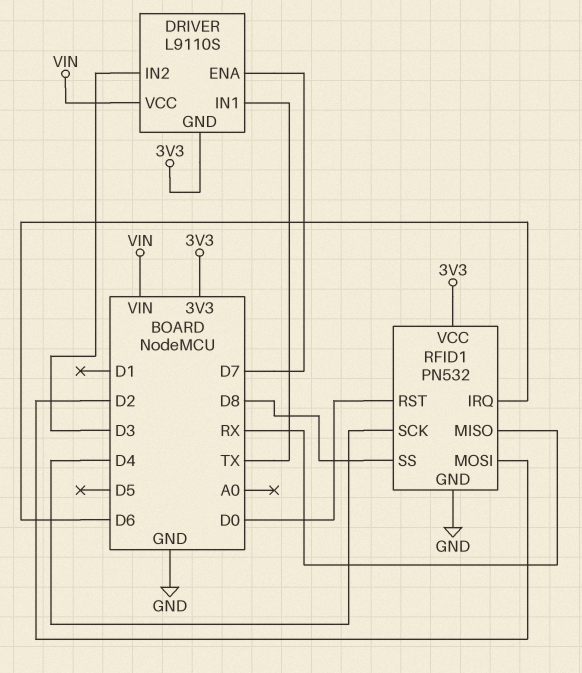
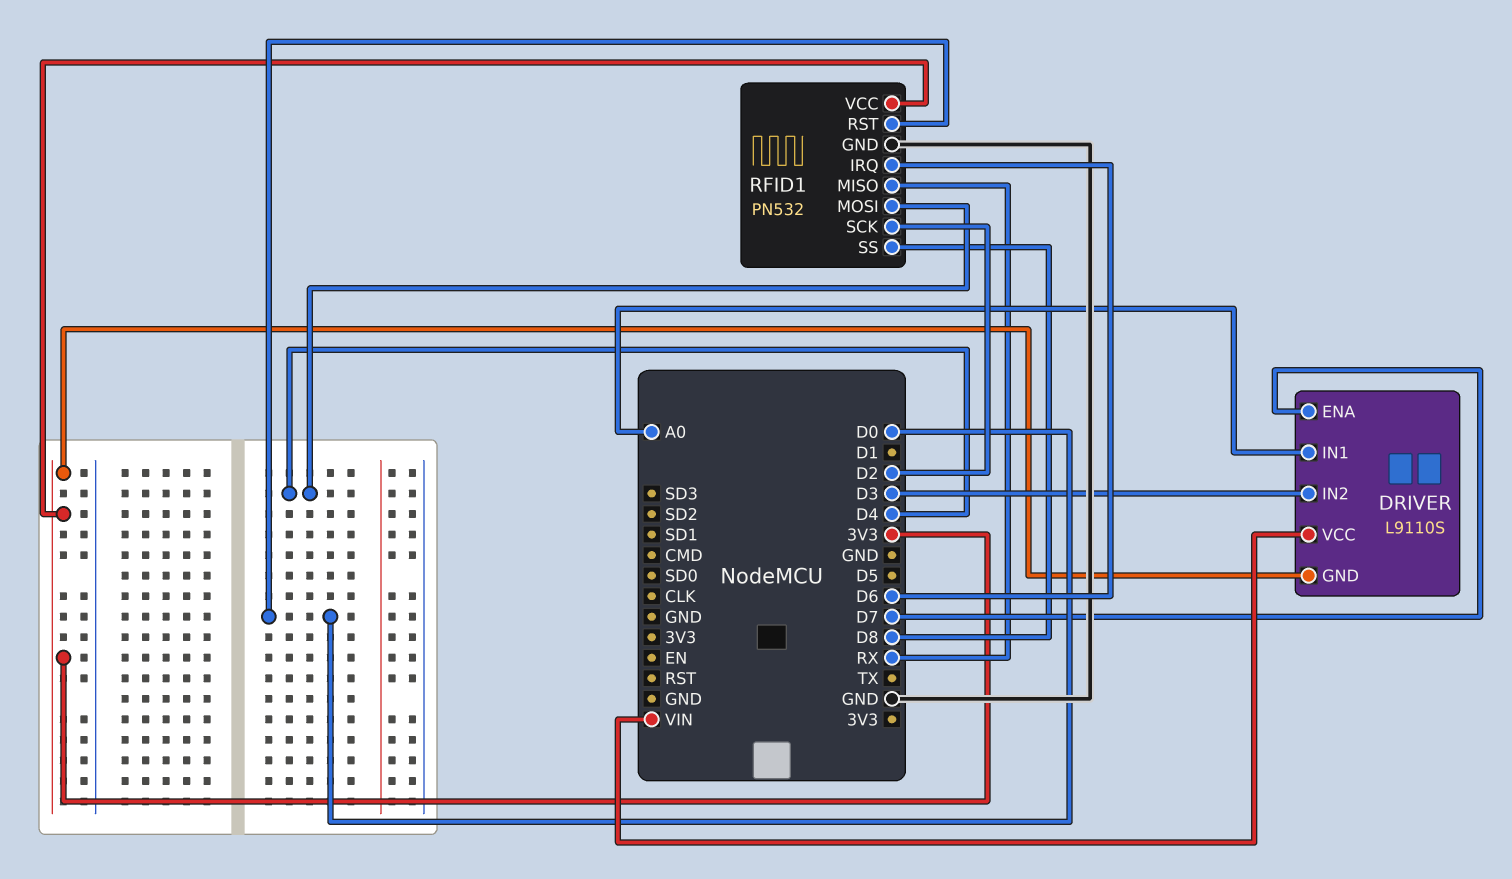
DRIVER pin IN1: TX -> A0
RFID1 pin MOSI: D2 -> D4
RFID1 pin SCK: D4 -> D2

